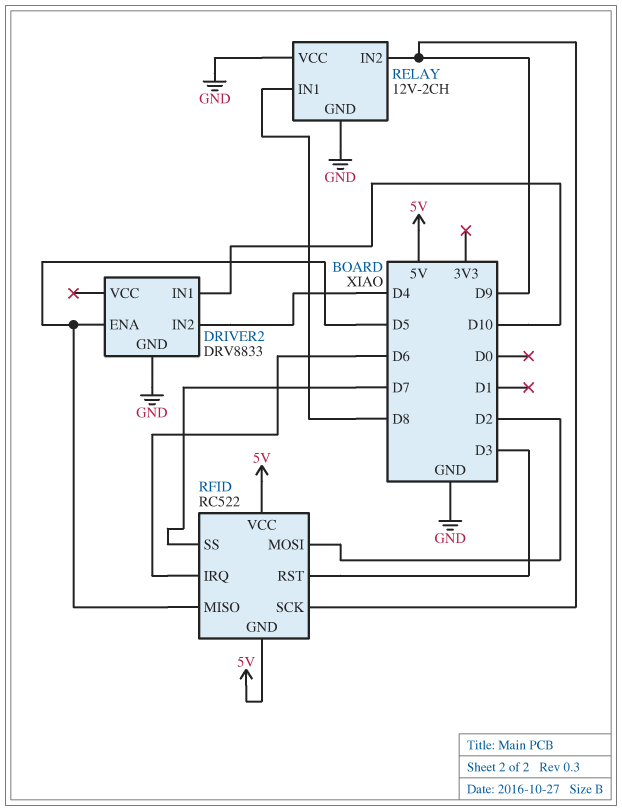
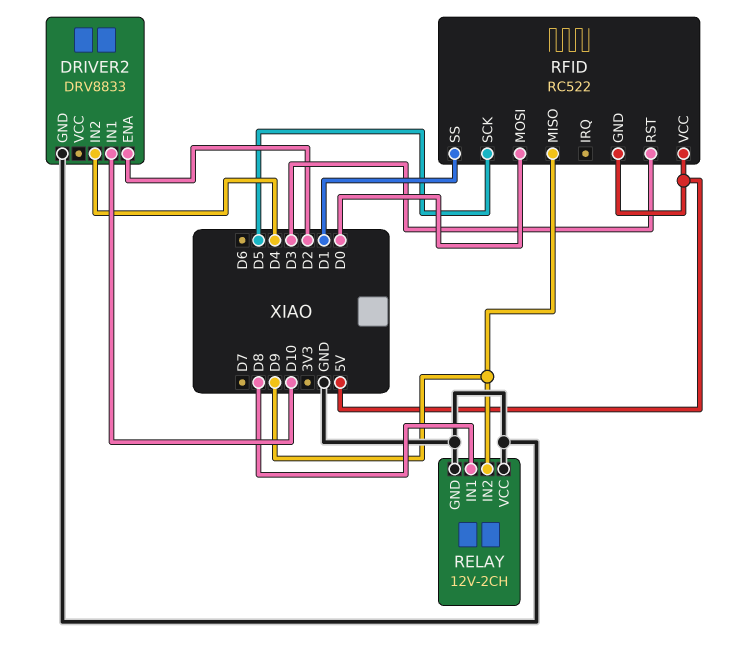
DRIVER2 pin ENA: D5 -> D2
RFID pin IRQ: D6 -> none
RFID pin MISO: D5 -> D9
RFID pin MOSI: D2 -> D0
RFID pin SCK: D9 -> D5
RFID pin SS: D7 -> D1

